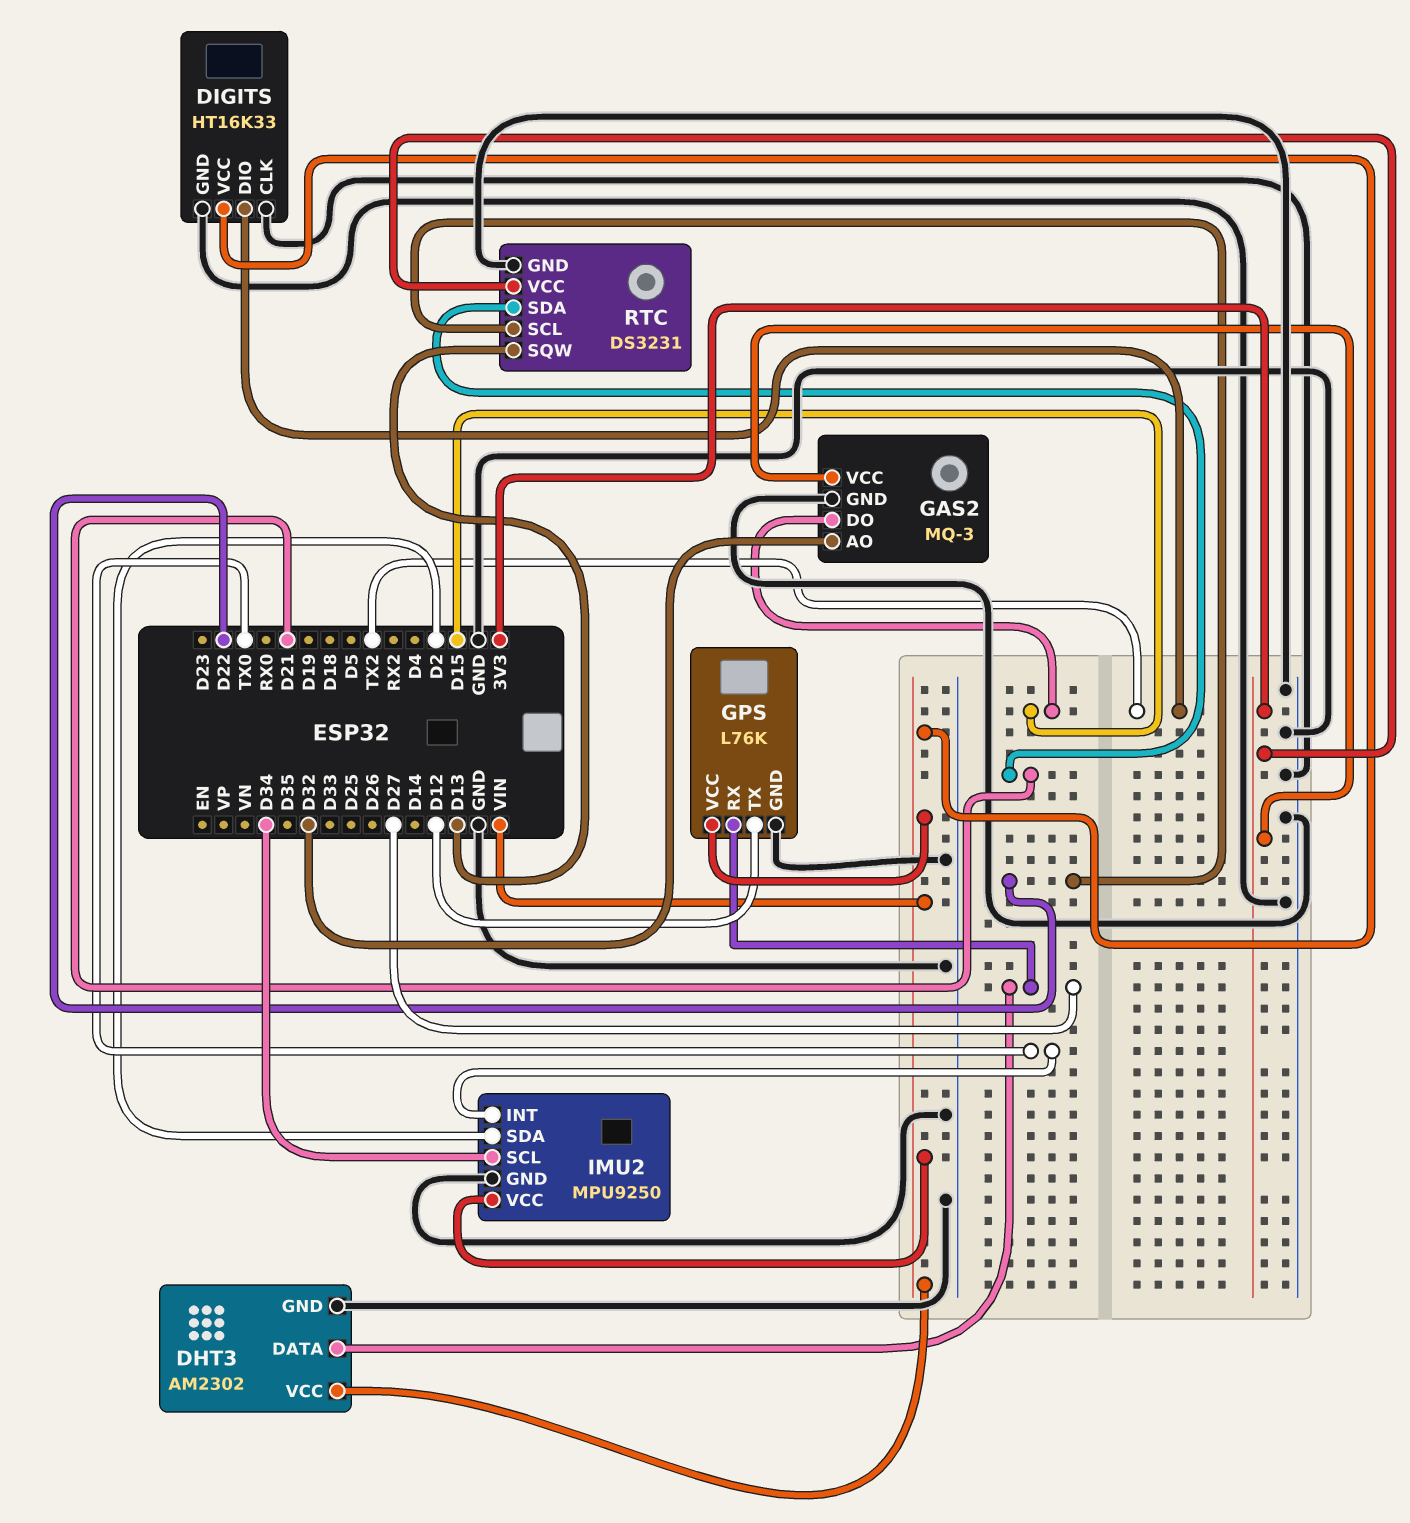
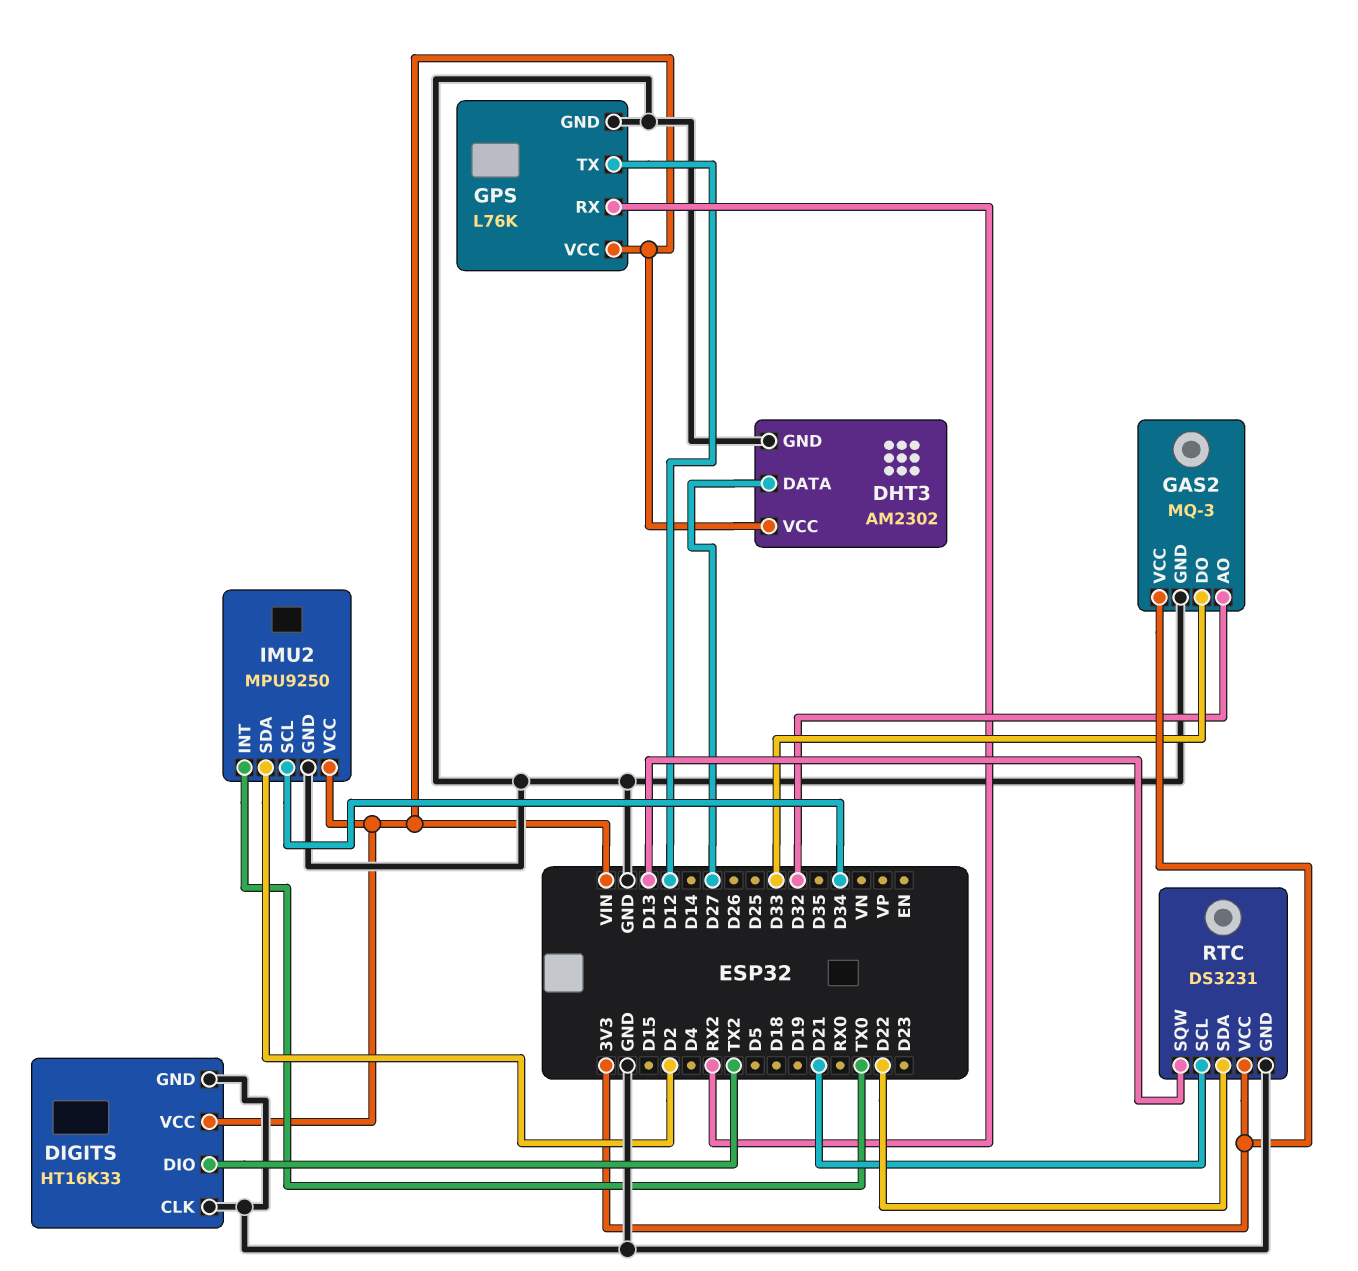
GAS2 pin DO: D15 -> D33
GPS pin RX: D27 -> RX2
RTC pin SCL: D22 -> D21
RTC pin SDA: D21 -> D22

